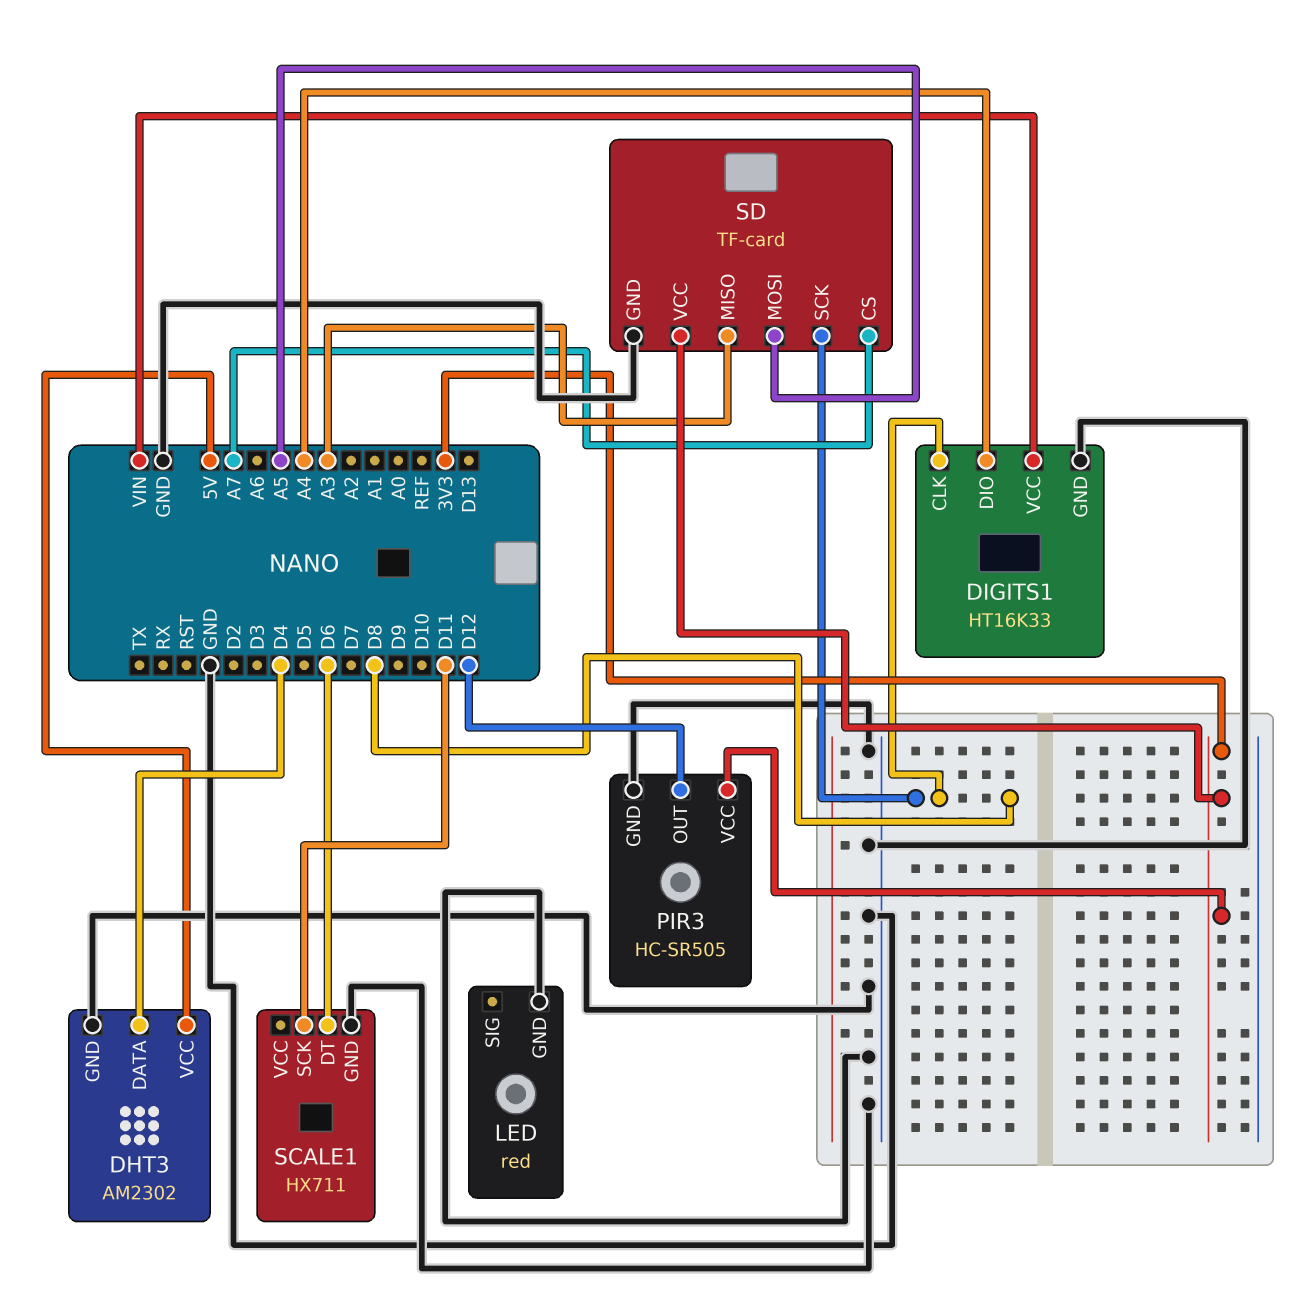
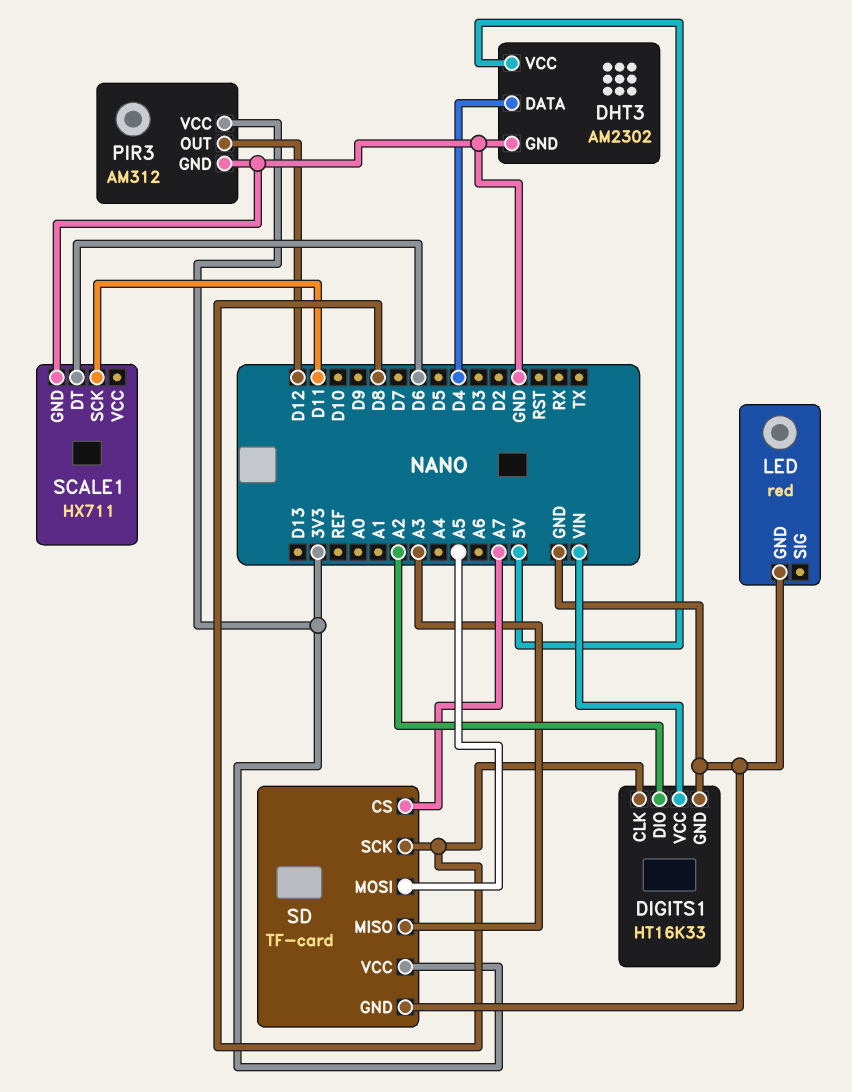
DIGITS1 pin DIO: A4 -> A2
PIR3: HC-SR505 -> AM312

